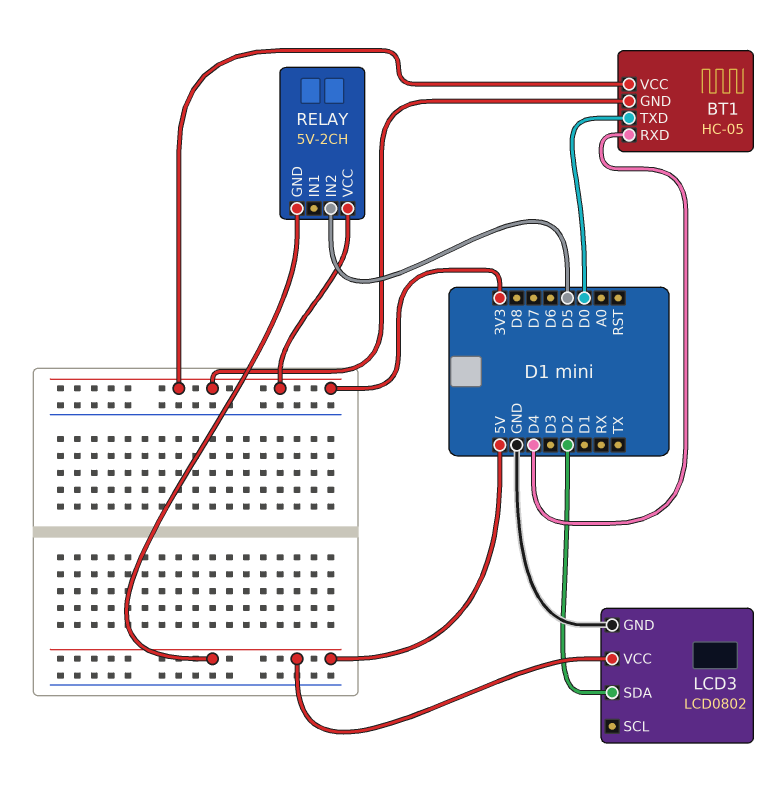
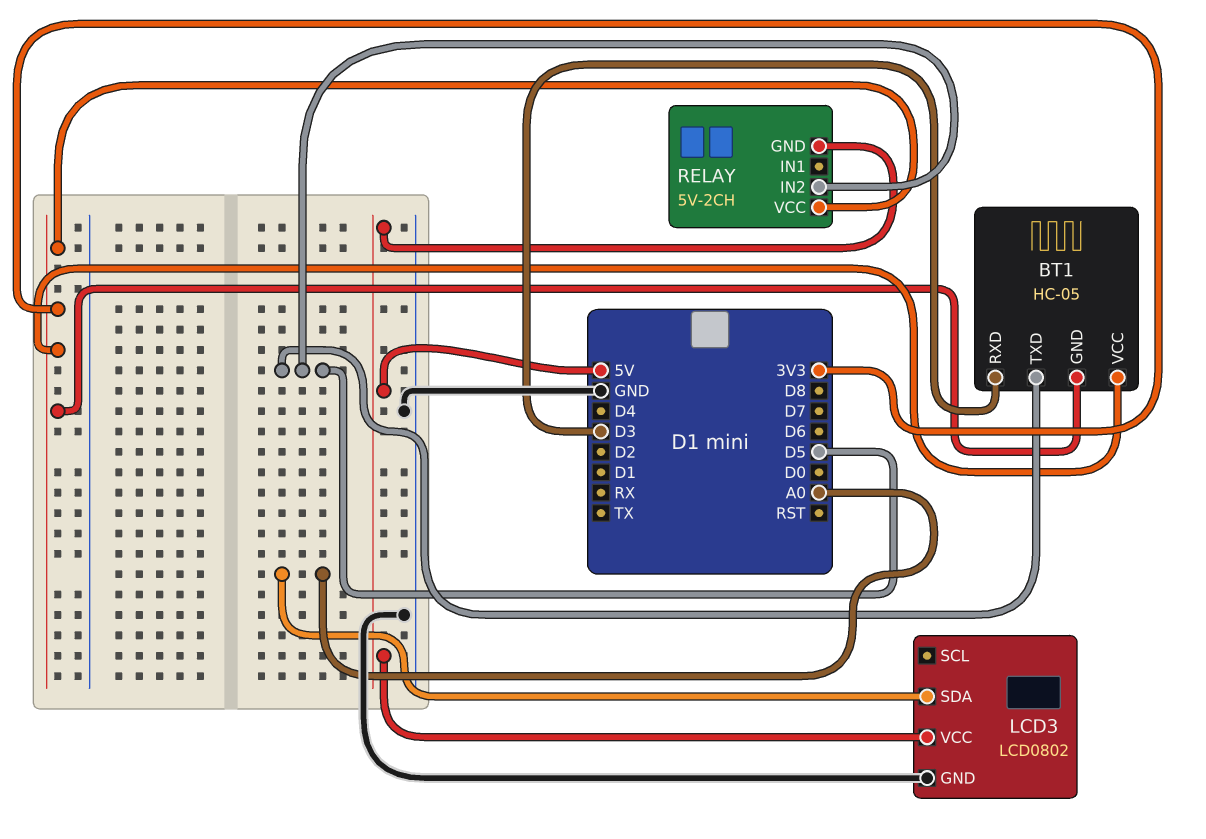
BT1 pin RXD: D4 -> D3
BT1 pin TXD: D0 -> D5
LCD3 pin SDA: D2 -> A0

